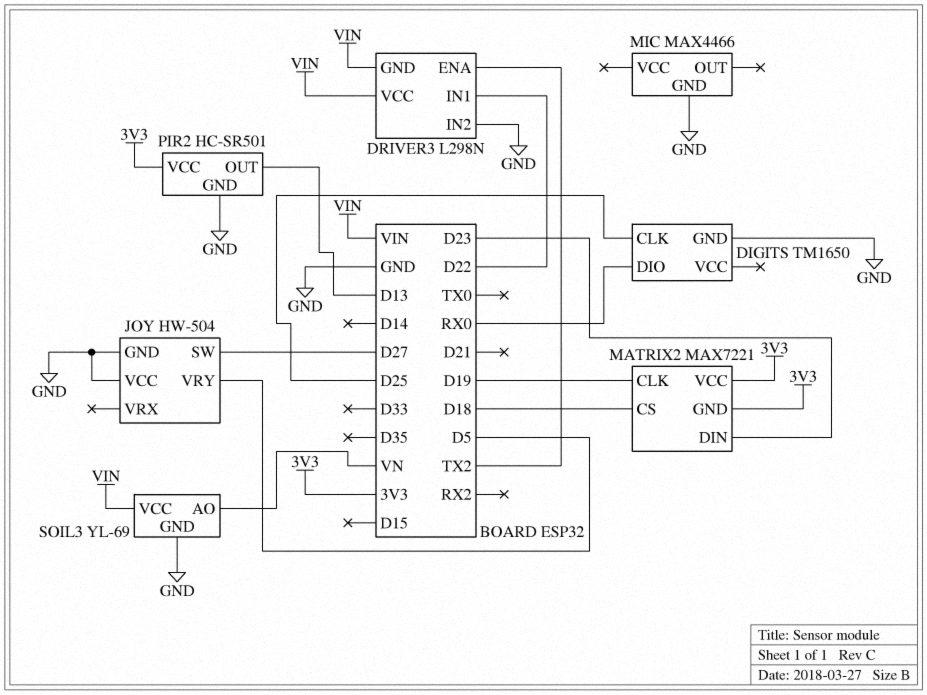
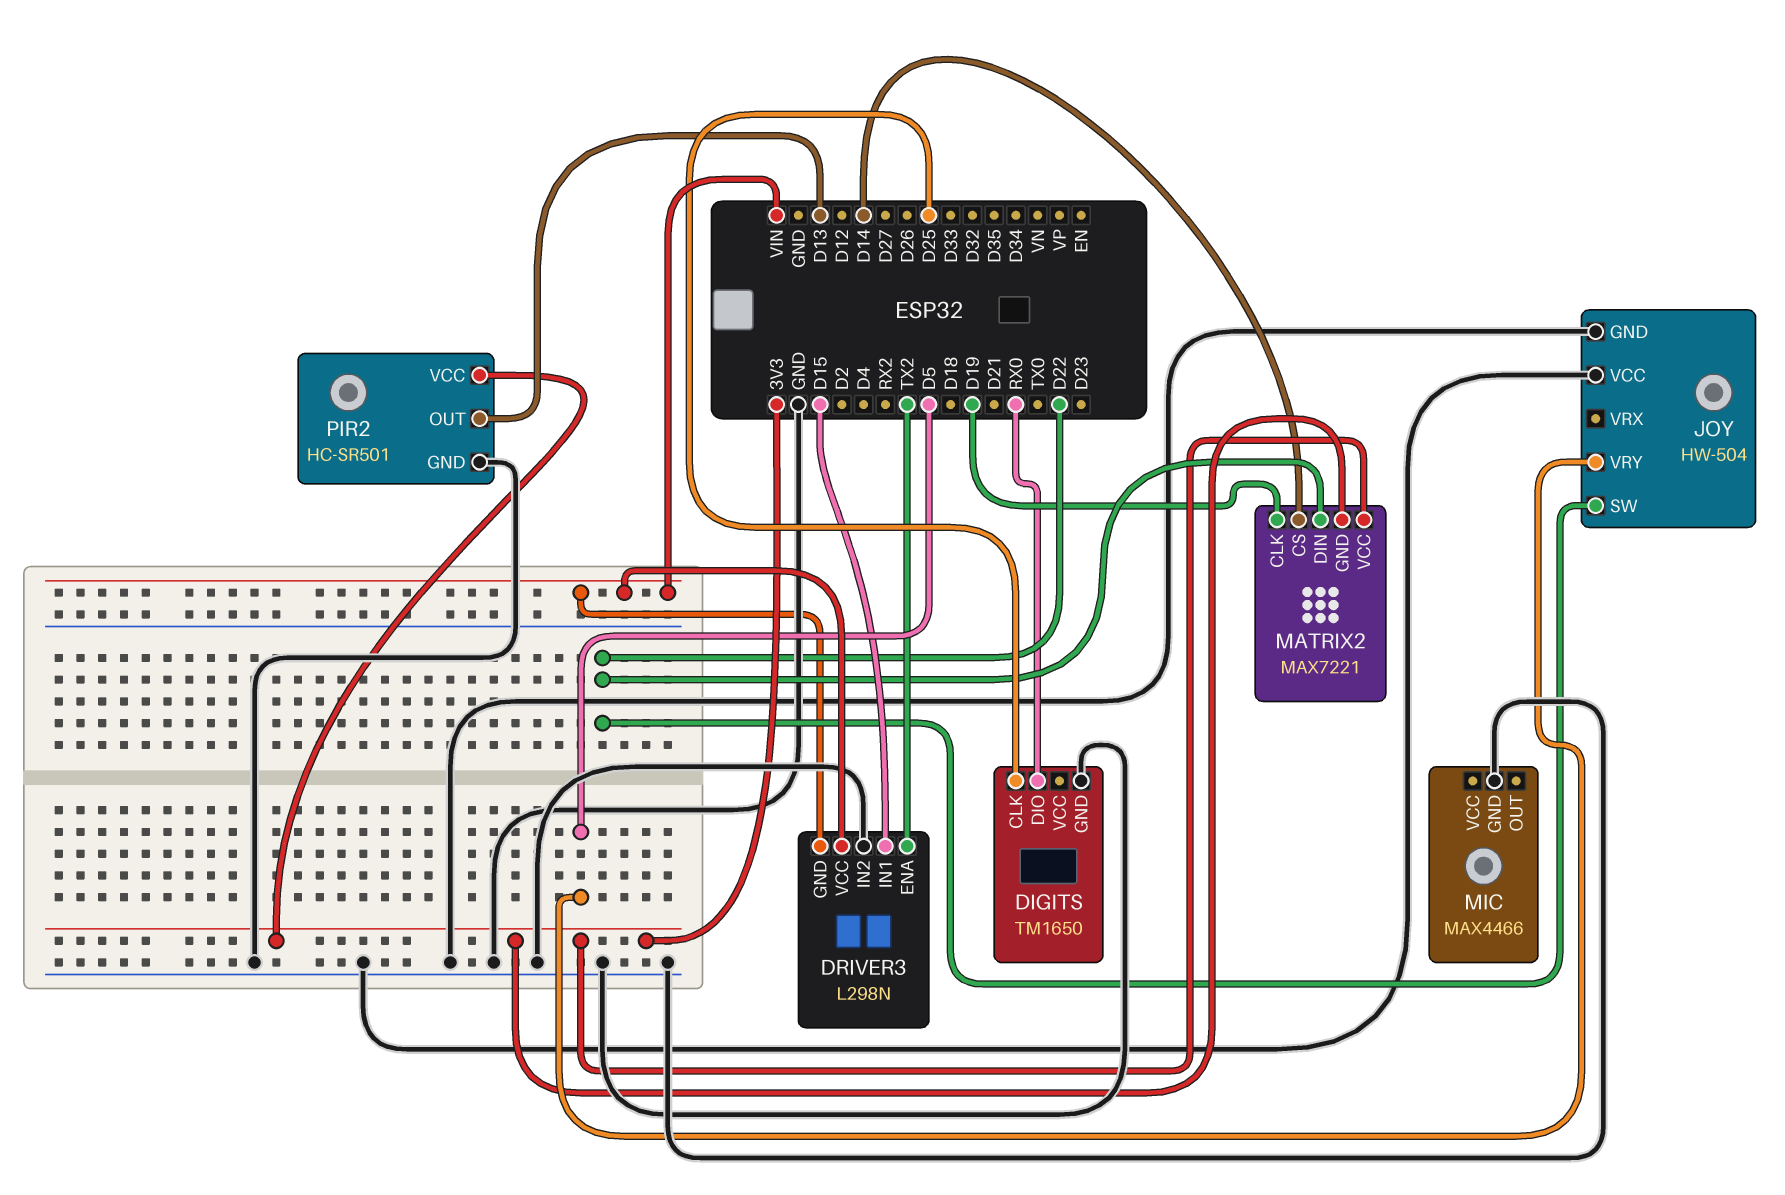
DRIVER3 pin IN1: D22 -> D15
JOY pin SW: D27 -> D22
MATRIX2 pin CS: D18 -> D14
MATRIX2 pin DIN: D23 -> D22
SOIL3: YL-69 -> none
SOIL3 pin AO: VN -> none
SOIL3 pin GND: GND -> none
SOIL3 pin VCC: VIN -> none

